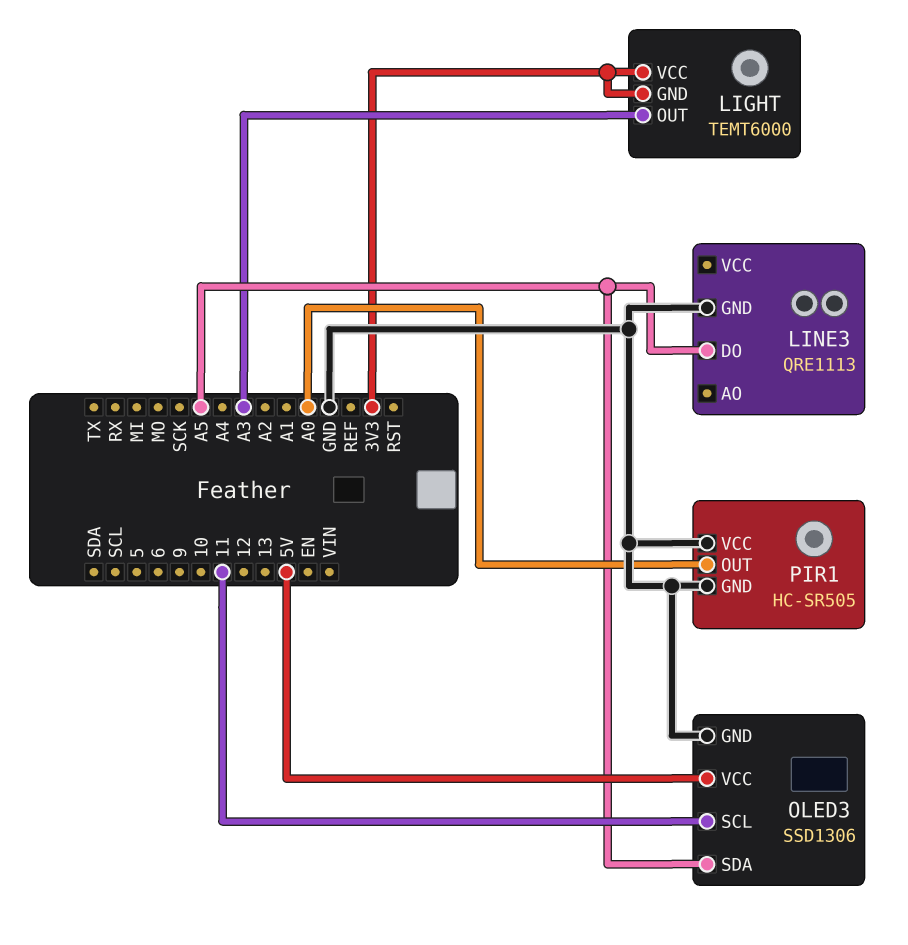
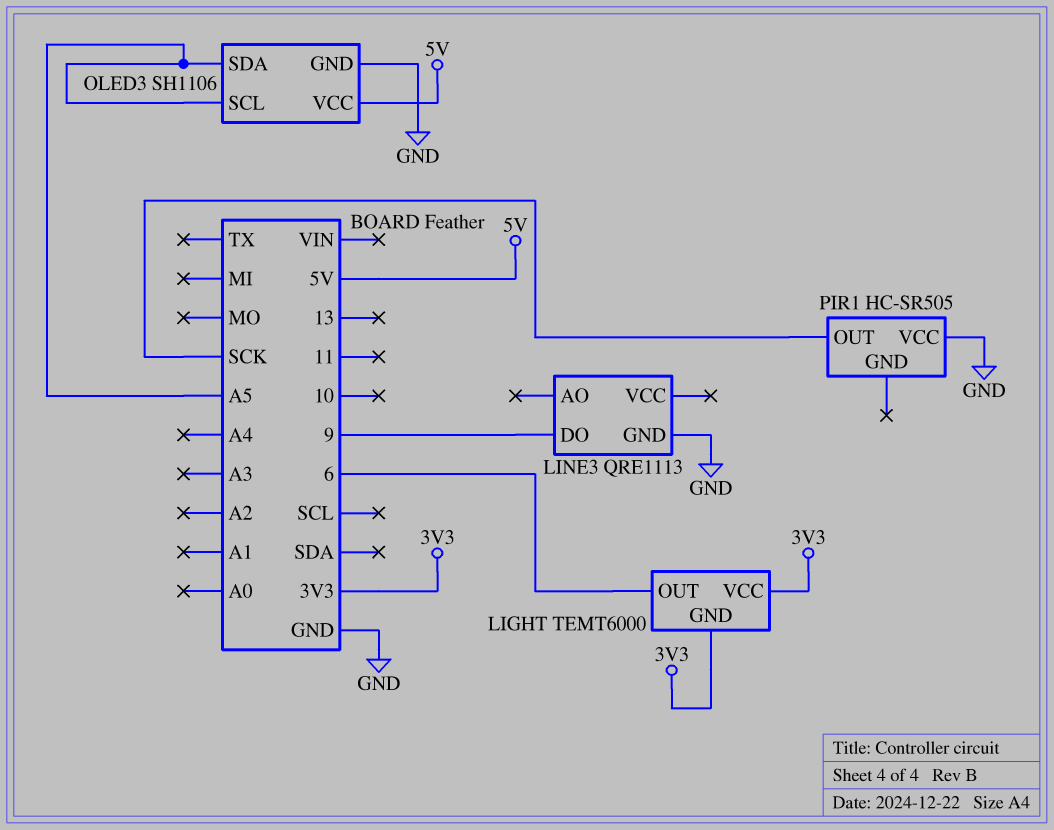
LIGHT pin OUT: A3 -> 6
LINE3 pin DO: A5 -> 9
OLED3: SSD1306 -> SH1106
OLED3 pin SCL: 11 -> A5
PIR1 pin GND: GND -> none
PIR1 pin OUT: A0 -> SCK

